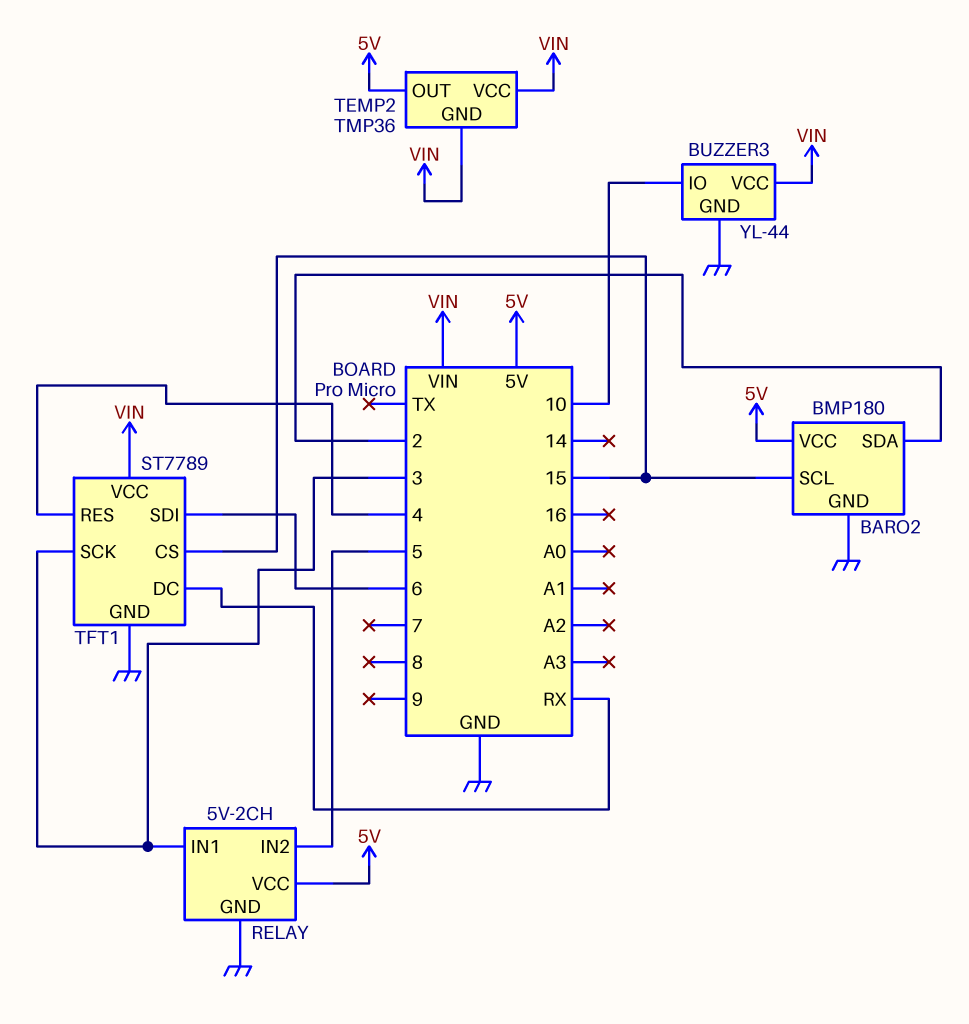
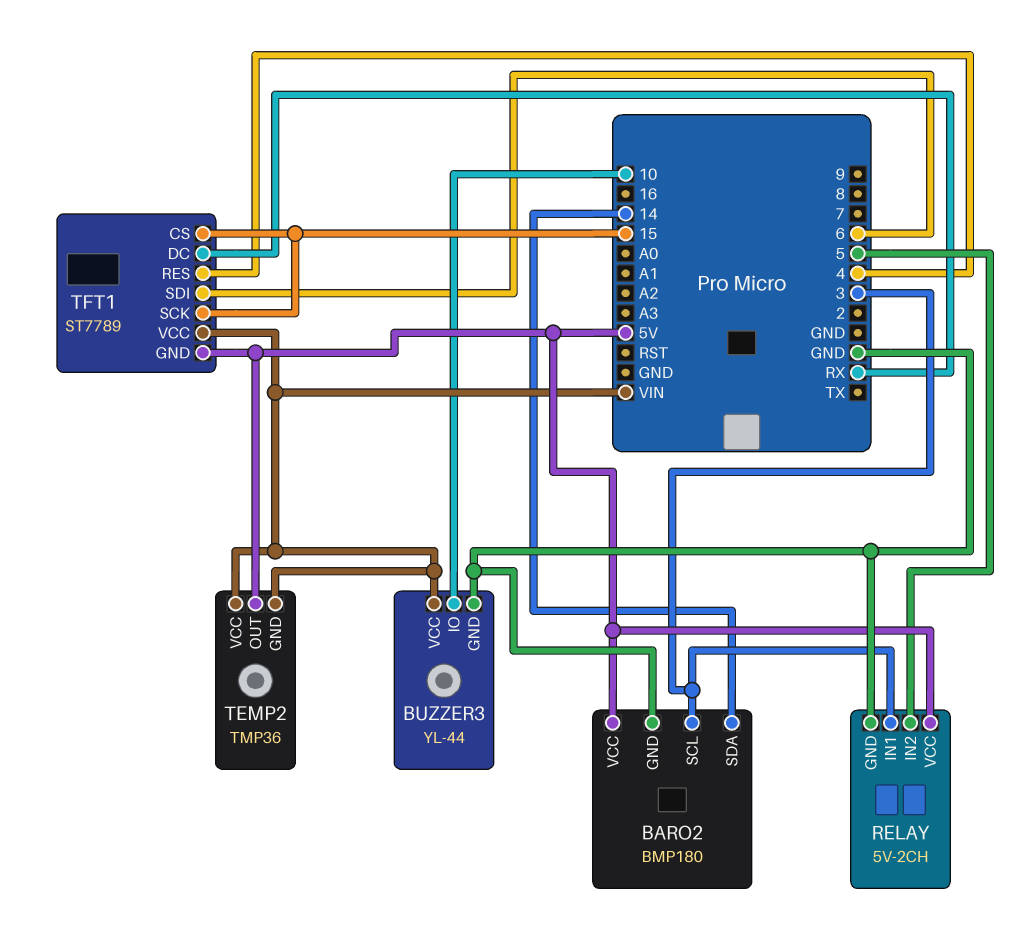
BARO2 pin SCL: 15 -> 3
BARO2 pin SDA: 2 -> 14
TFT1 pin GND: GND -> 5V
TFT1 pin SCK: 3 -> 15

